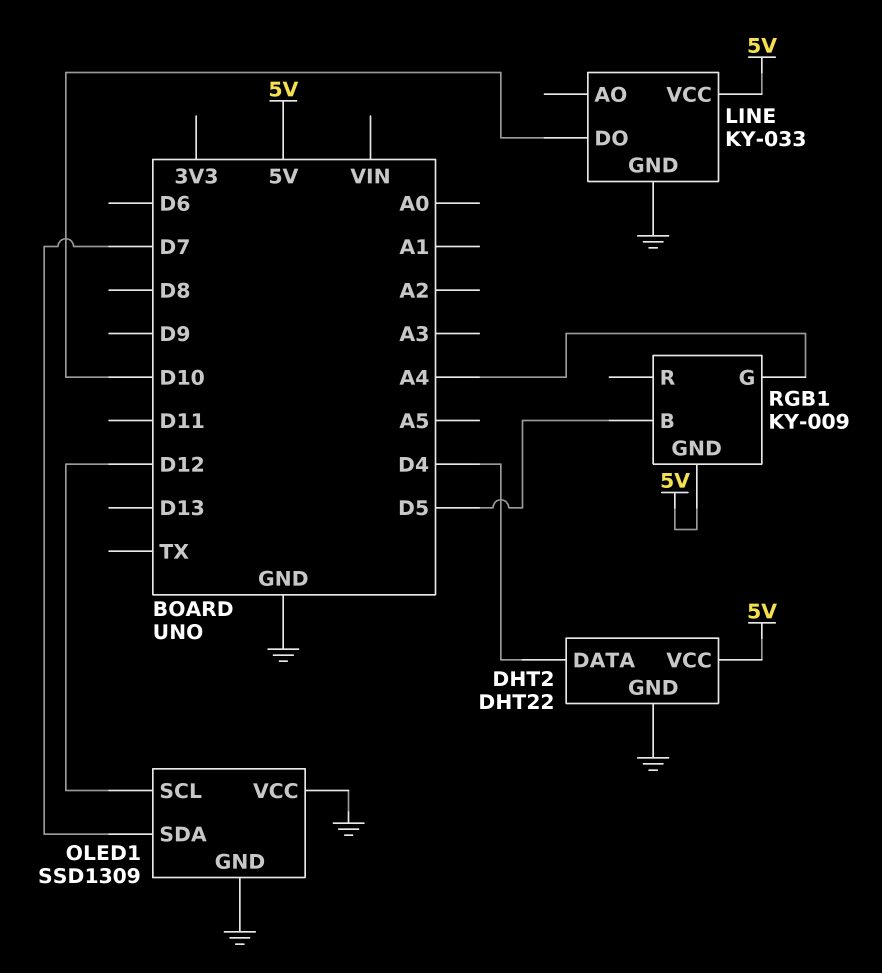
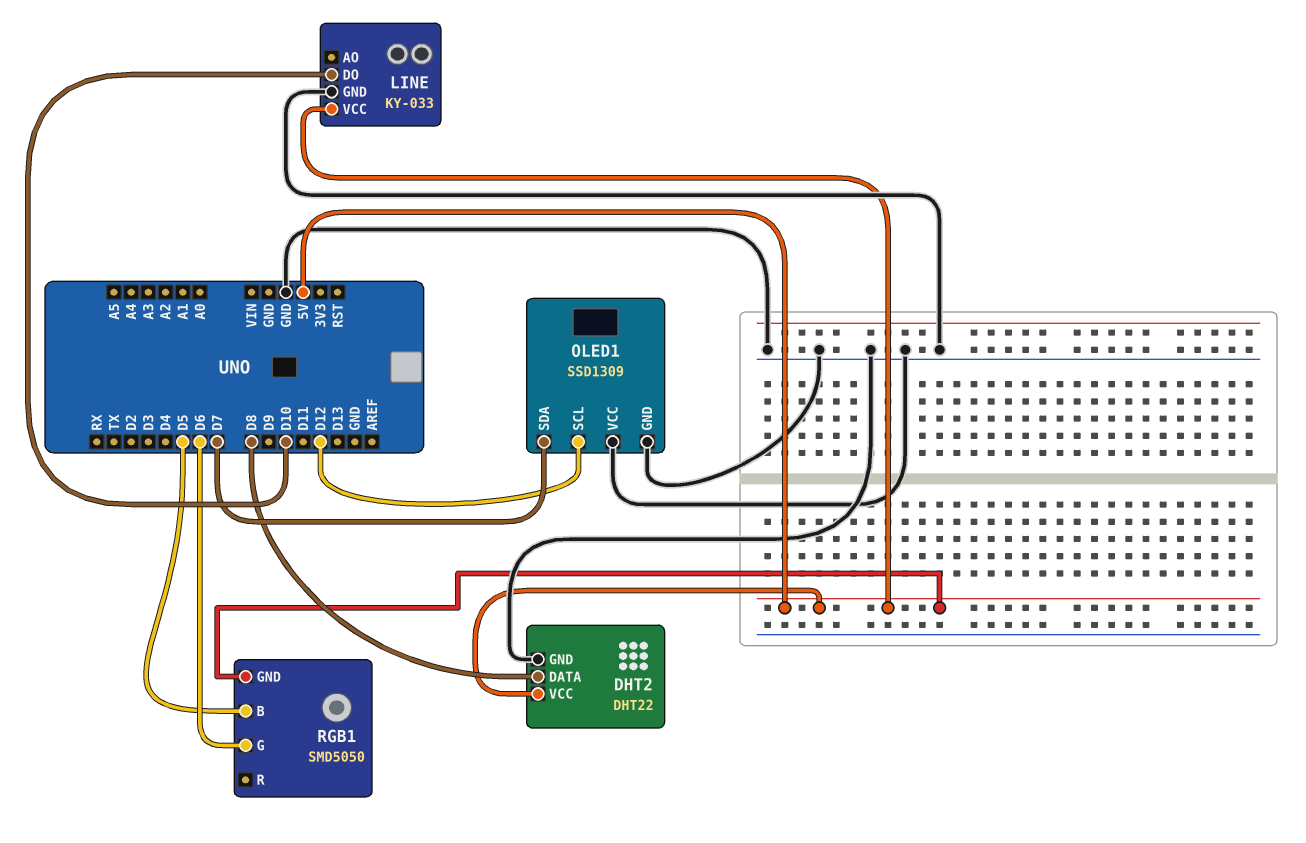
DHT2 pin DATA: D4 -> D8
RGB1: KY-009 -> SMD5050
RGB1 pin G: A4 -> D6

